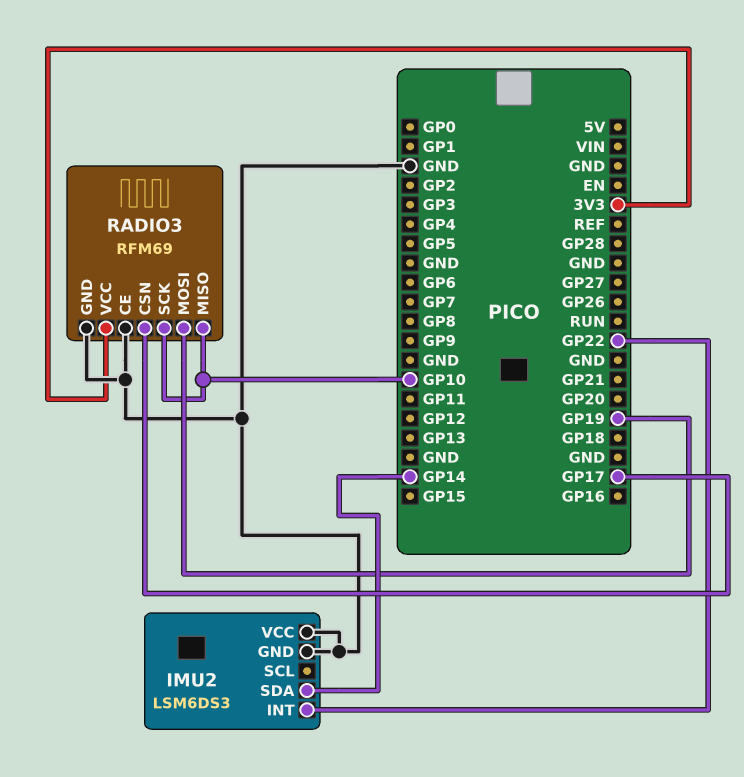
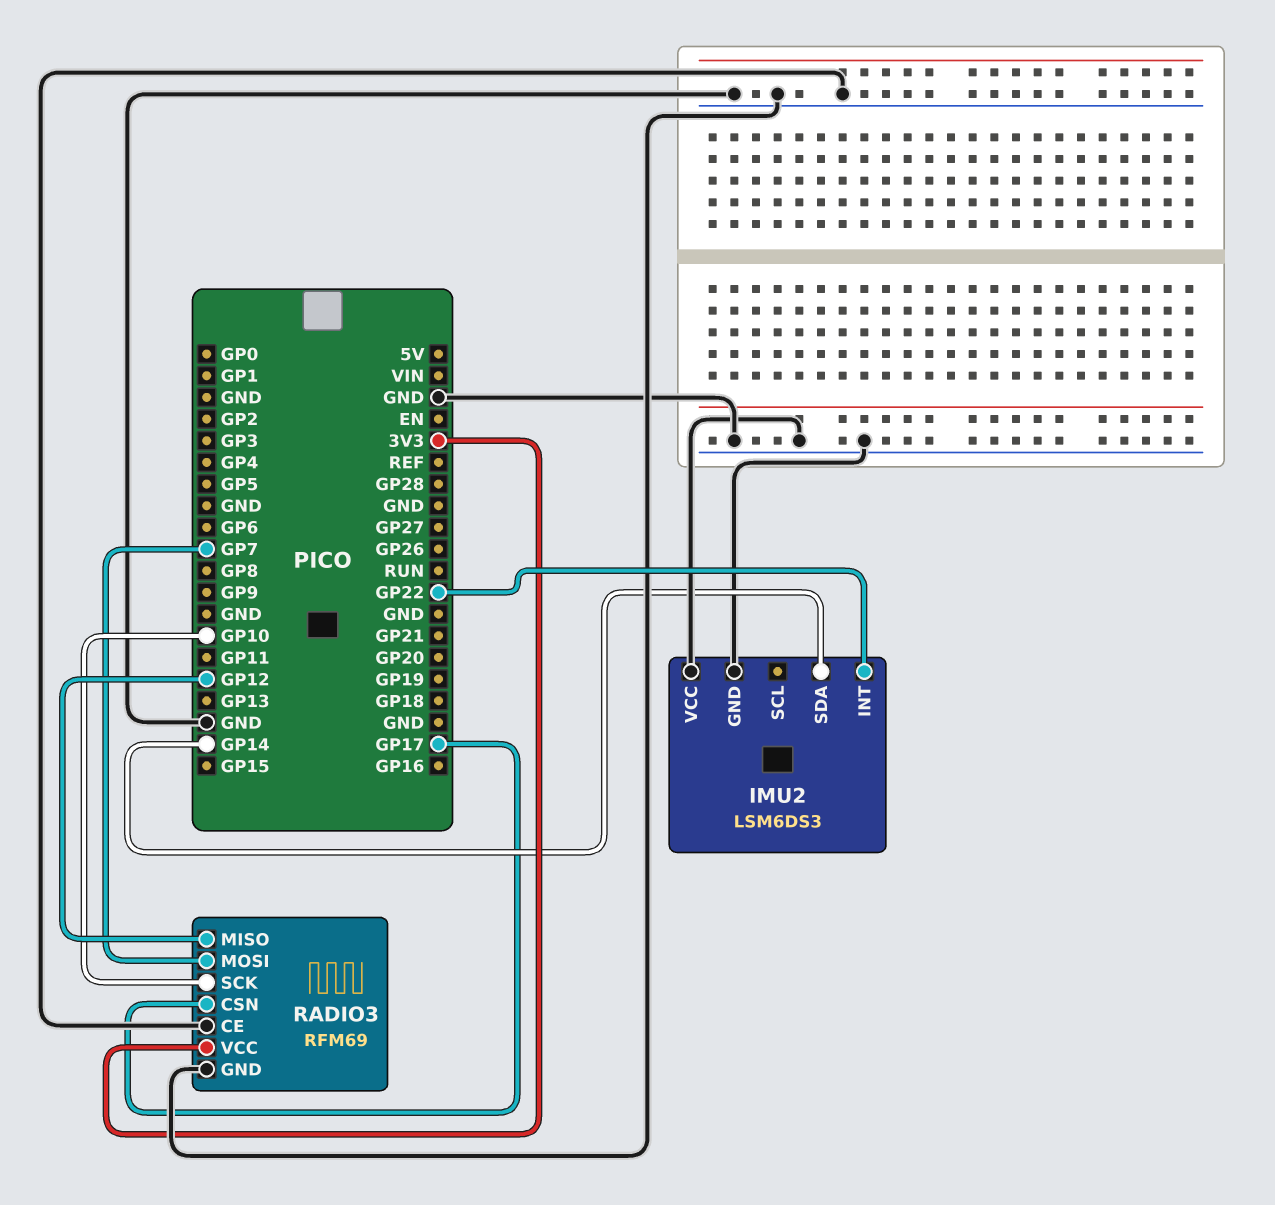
RADIO3 pin MISO: GP10 -> GP12
RADIO3 pin MOSI: GP19 -> GP7

